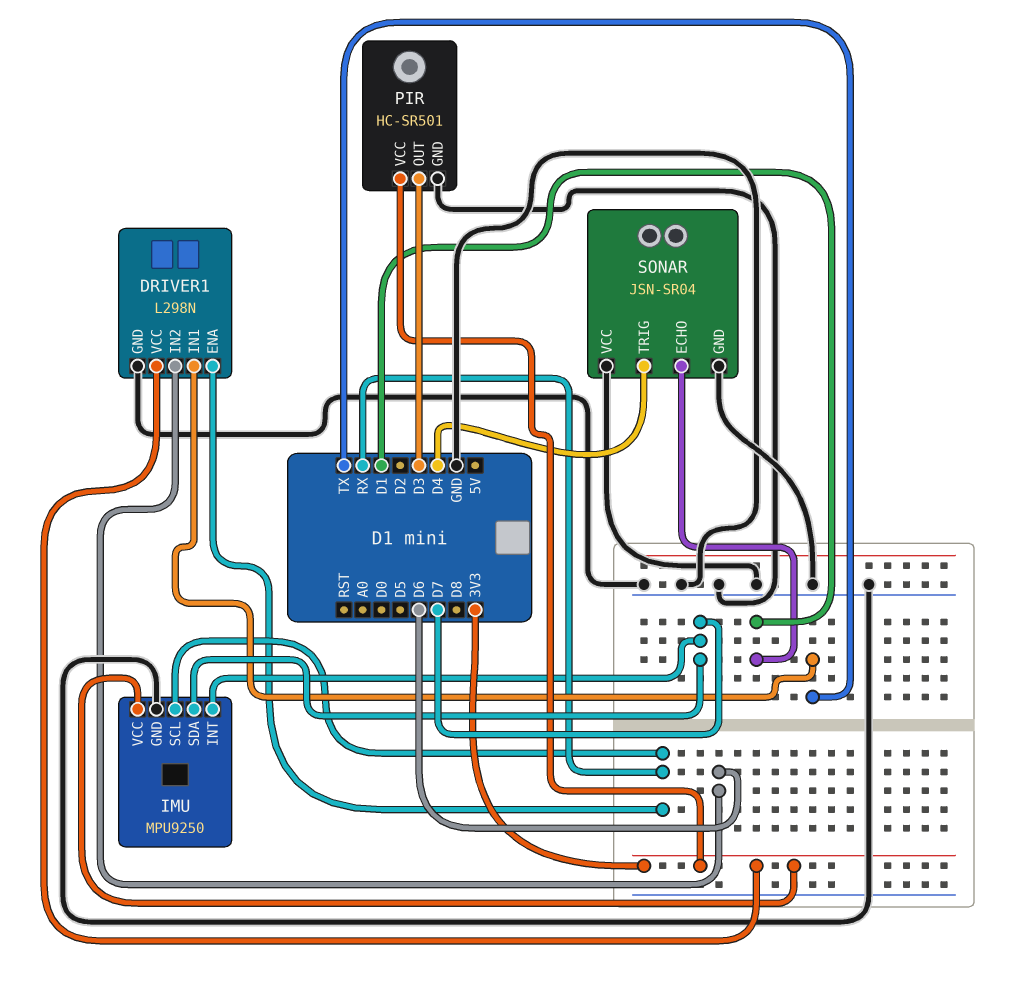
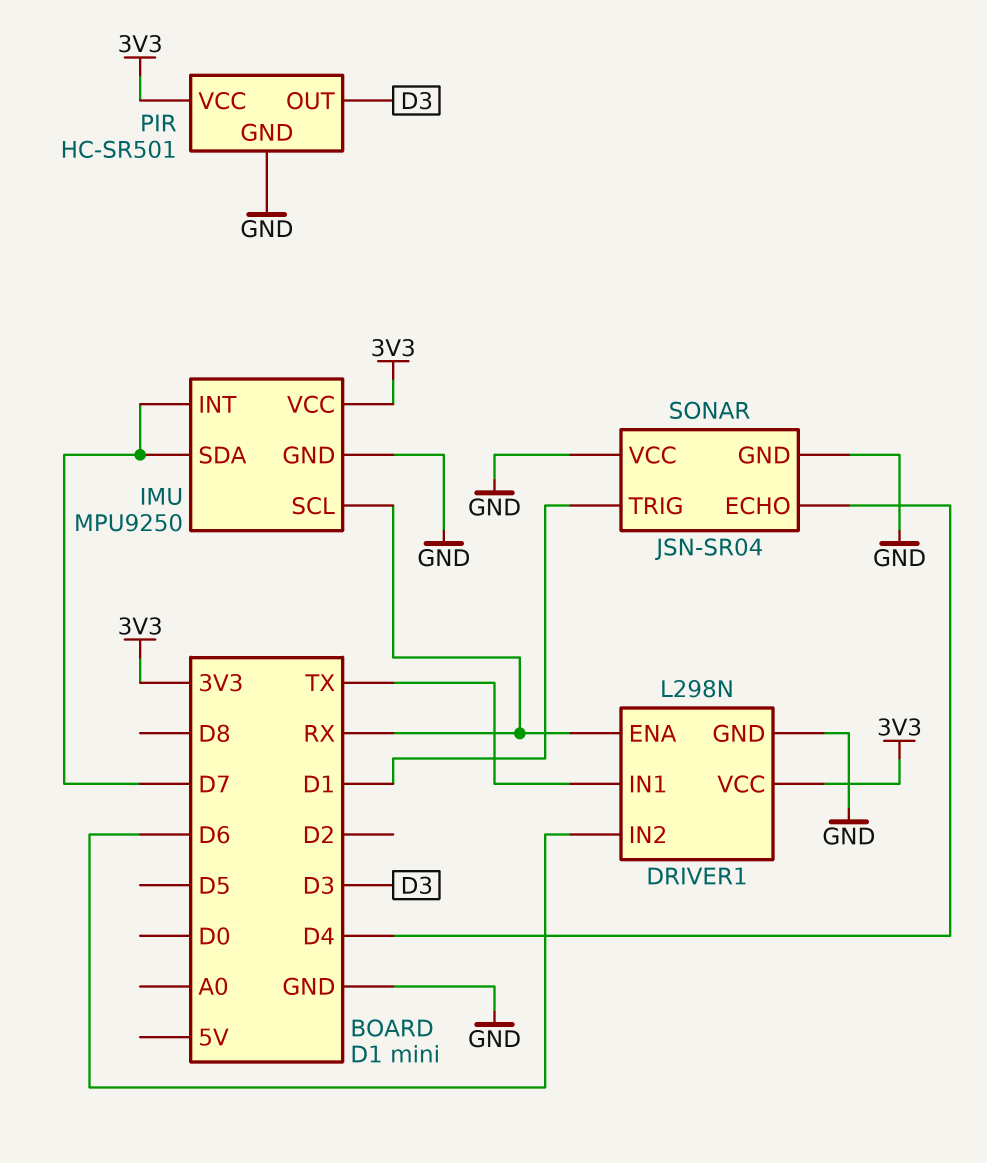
SONAR pin ECHO: D1 -> D4
SONAR pin TRIG: D4 -> D1

